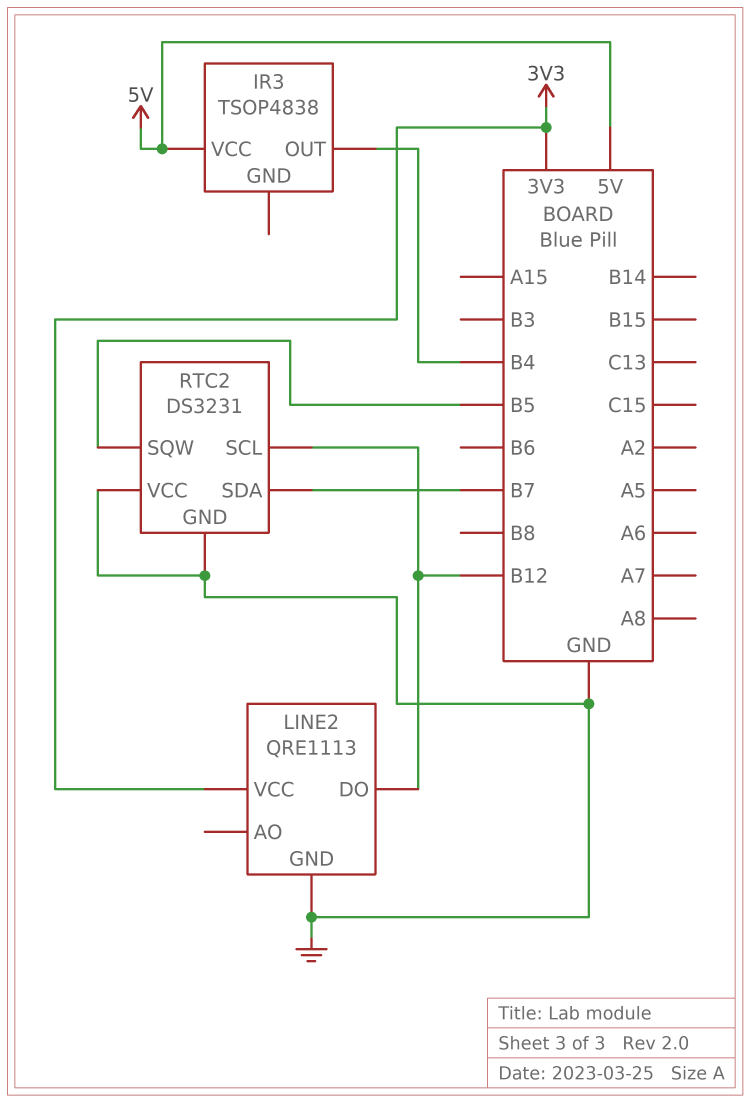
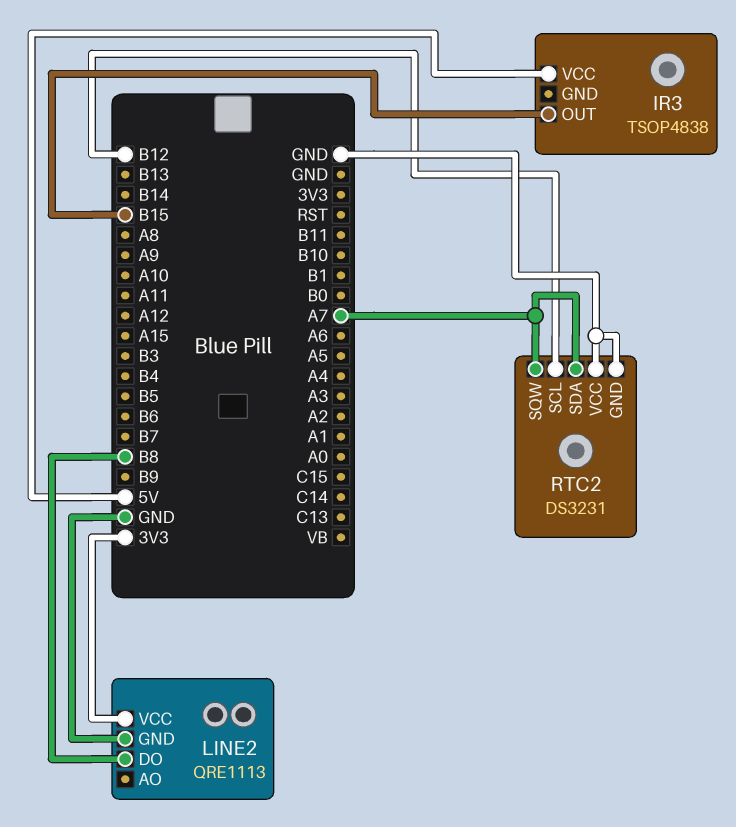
IR3 pin OUT: B4 -> B15
LINE2 pin DO: B12 -> B8
RTC2 pin SDA: B7 -> A7
RTC2 pin SQW: B5 -> A7

